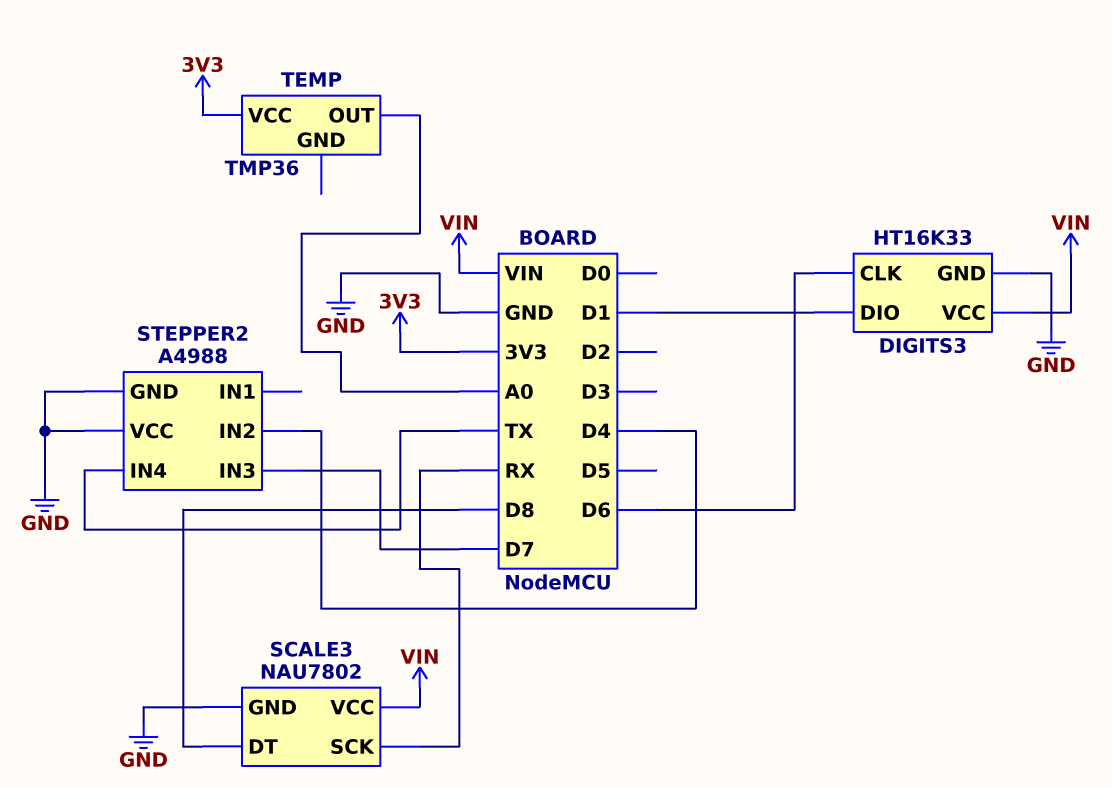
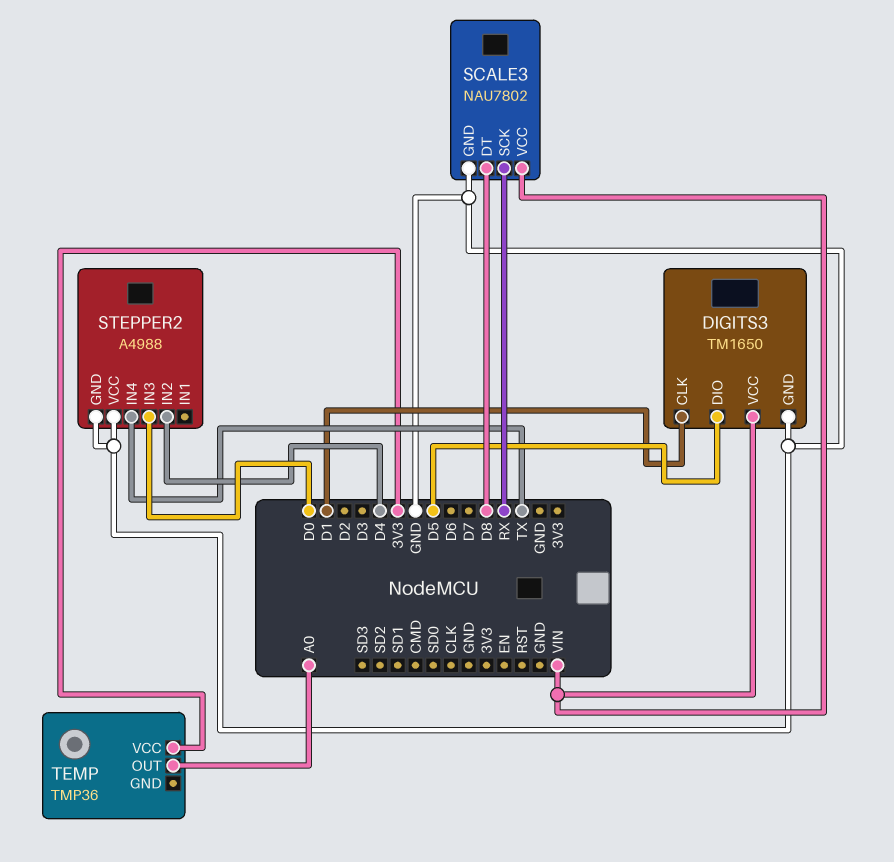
DIGITS3: HT16K33 -> TM1650
DIGITS3 pin CLK: D6 -> D1
DIGITS3 pin DIO: D1 -> D5
STEPPER2 pin IN3: D7 -> D0

